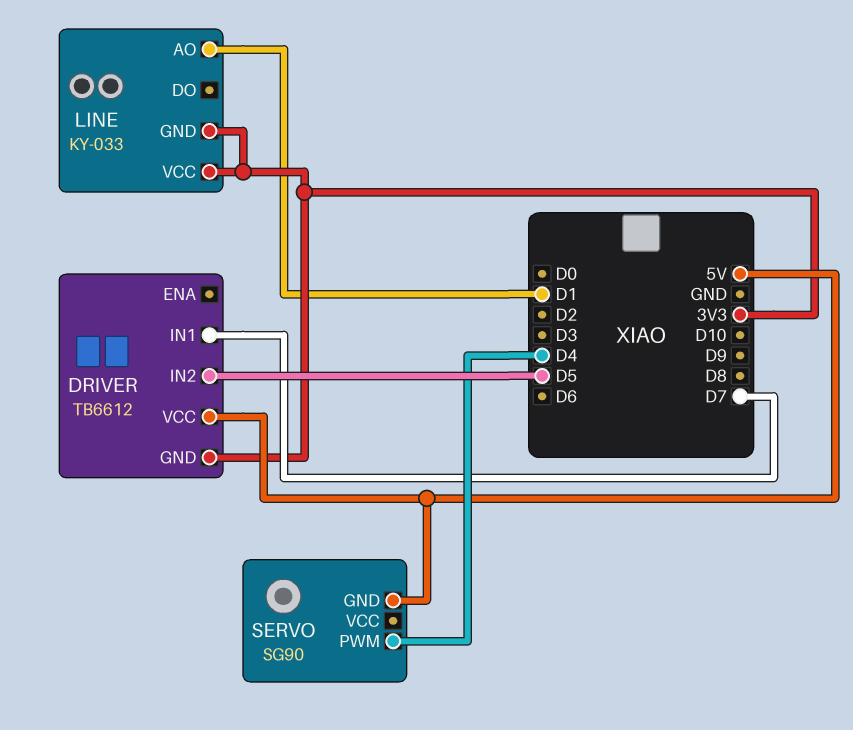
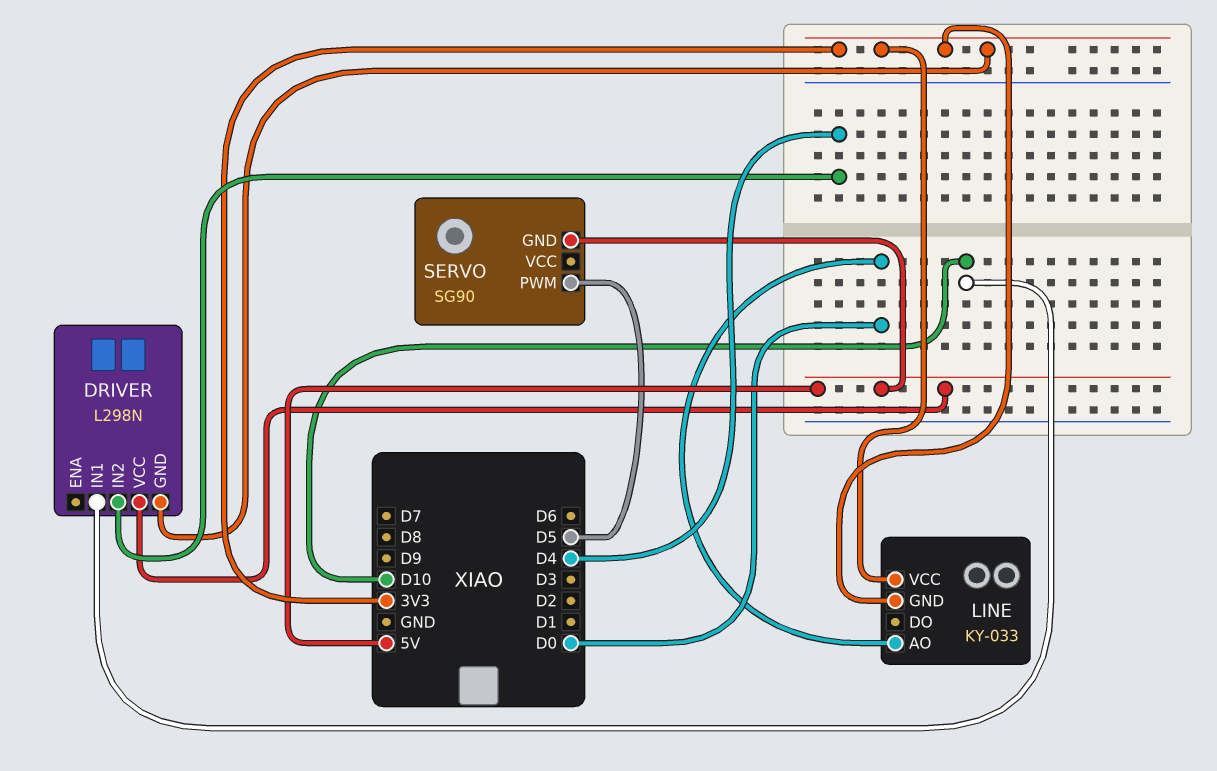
DRIVER: TB6612 -> L298N
DRIVER pin IN1: D7 -> D10
DRIVER pin IN2: D5 -> D4
LINE pin AO: D1 -> D0
SERVO pin PWM: D4 -> D5

